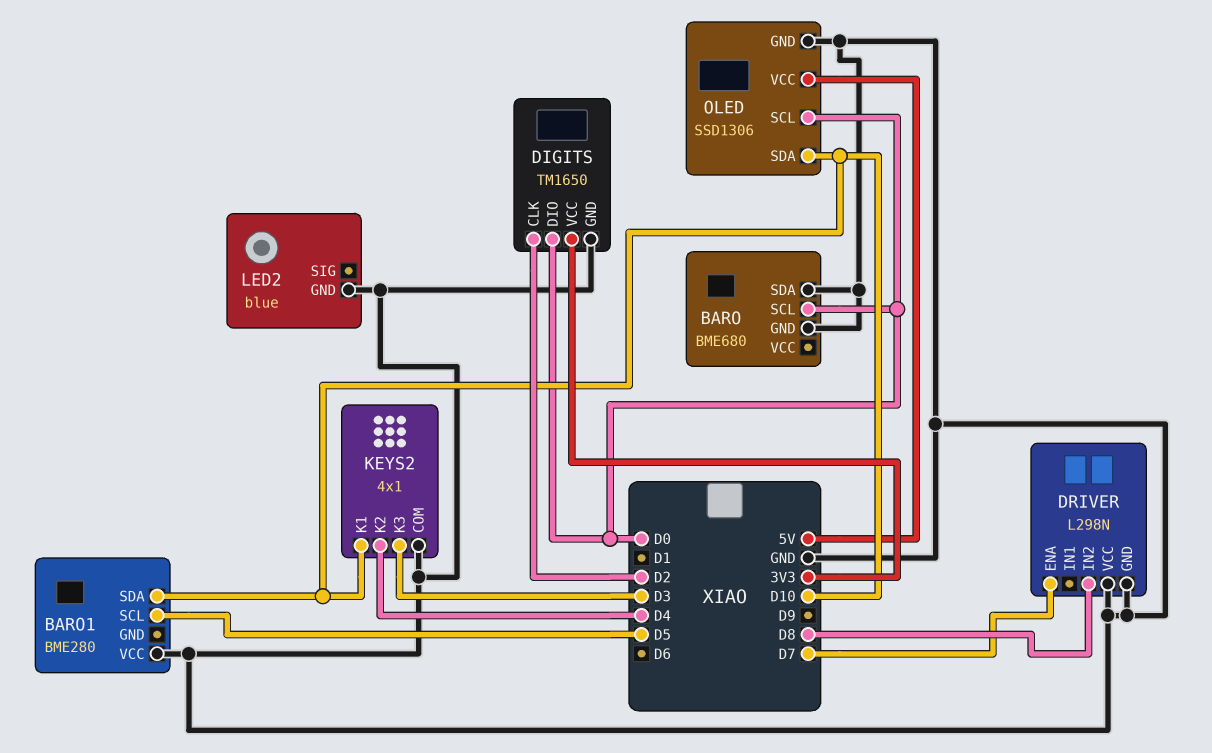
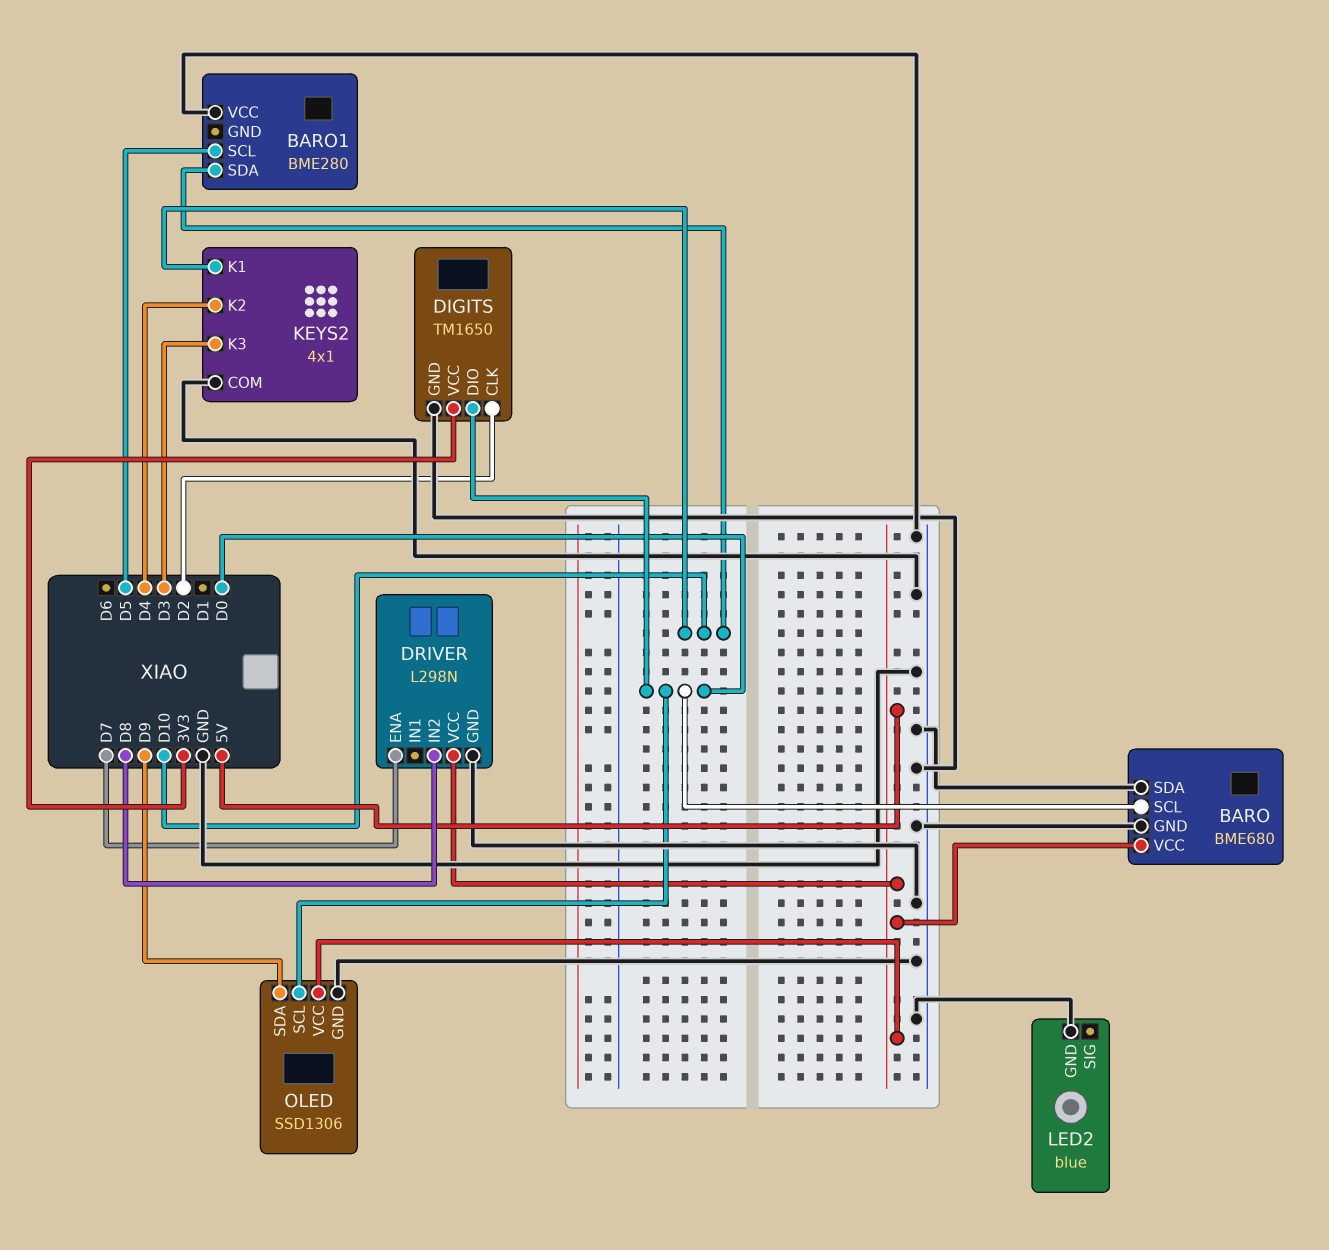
BARO pin VCC: none -> 5V
DRIVER pin VCC: GND -> 5V
OLED pin SDA: D10 -> D9

